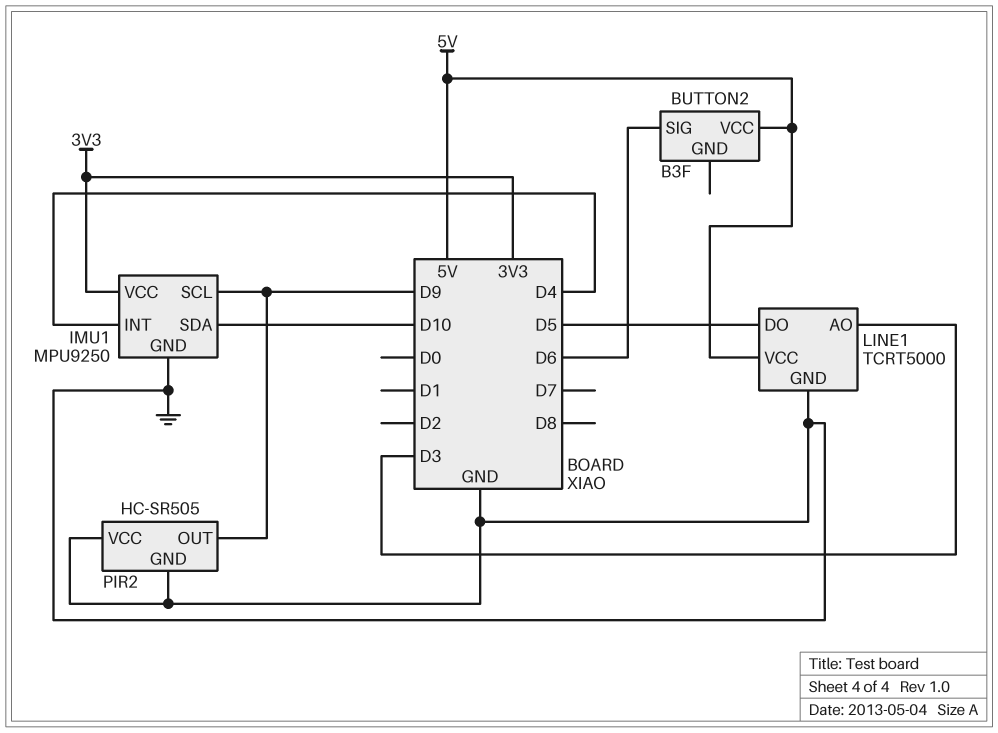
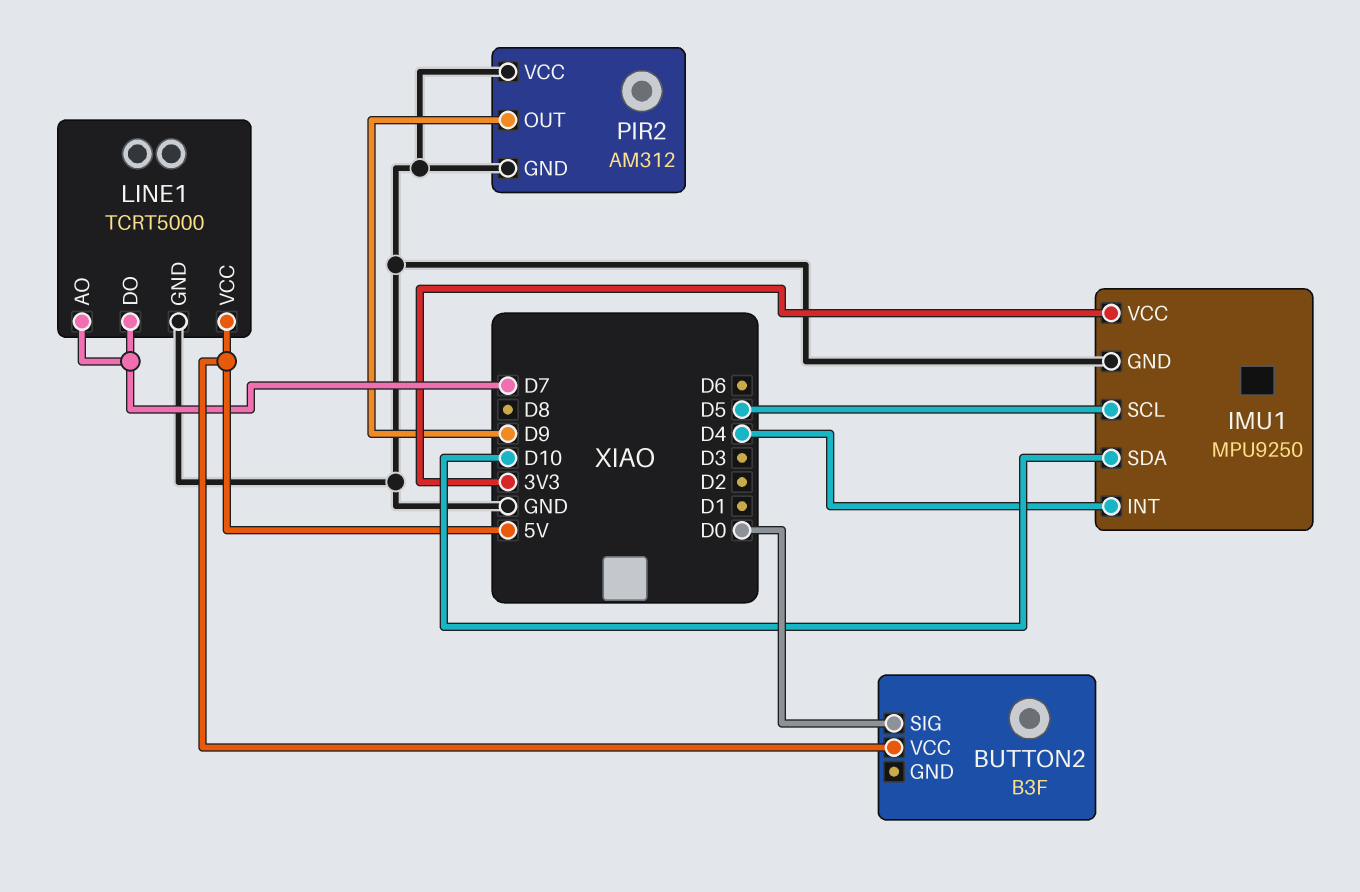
BUTTON2 pin SIG: D6 -> D0
IMU1 pin SCL: D9 -> D5
LINE1 pin AO: D3 -> D7
LINE1 pin DO: D5 -> D7
PIR2: HC-SR505 -> AM312

